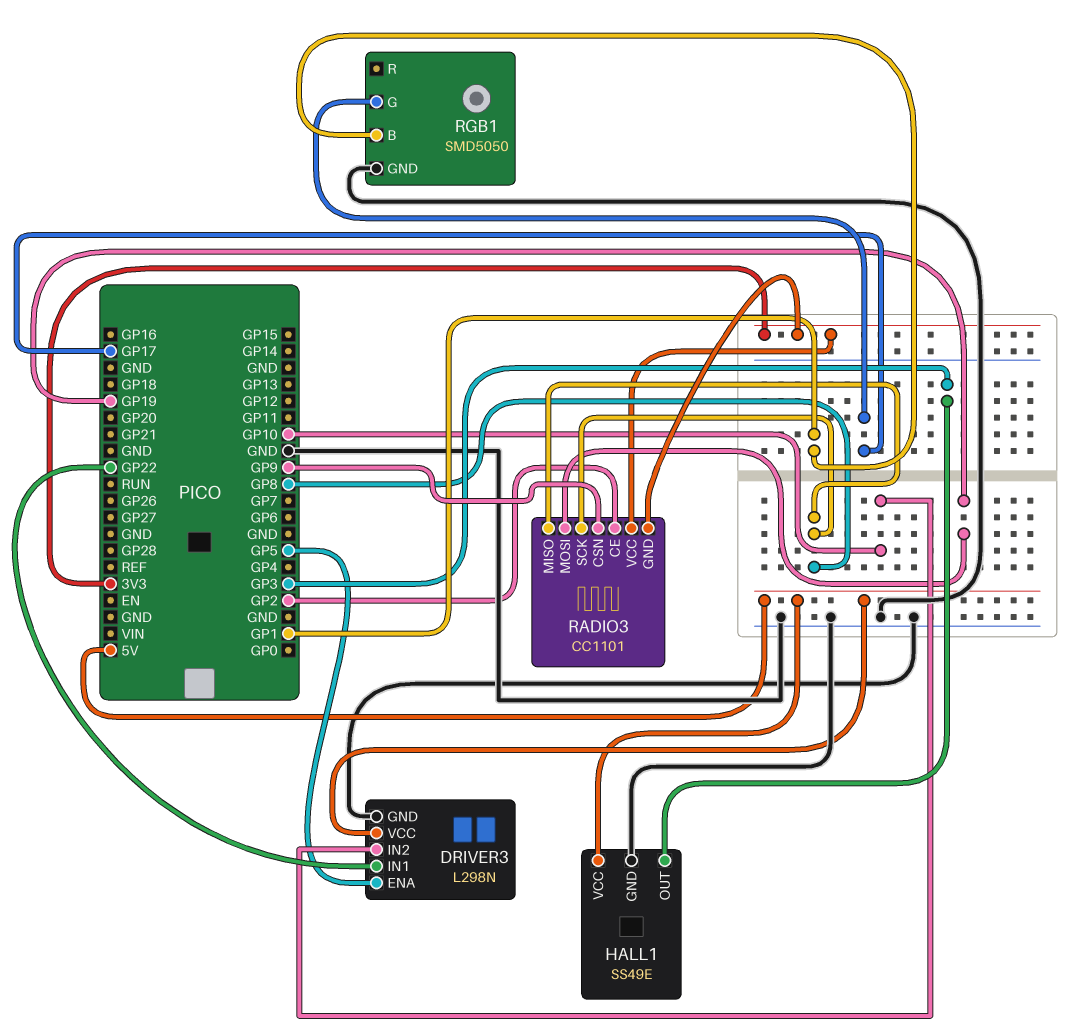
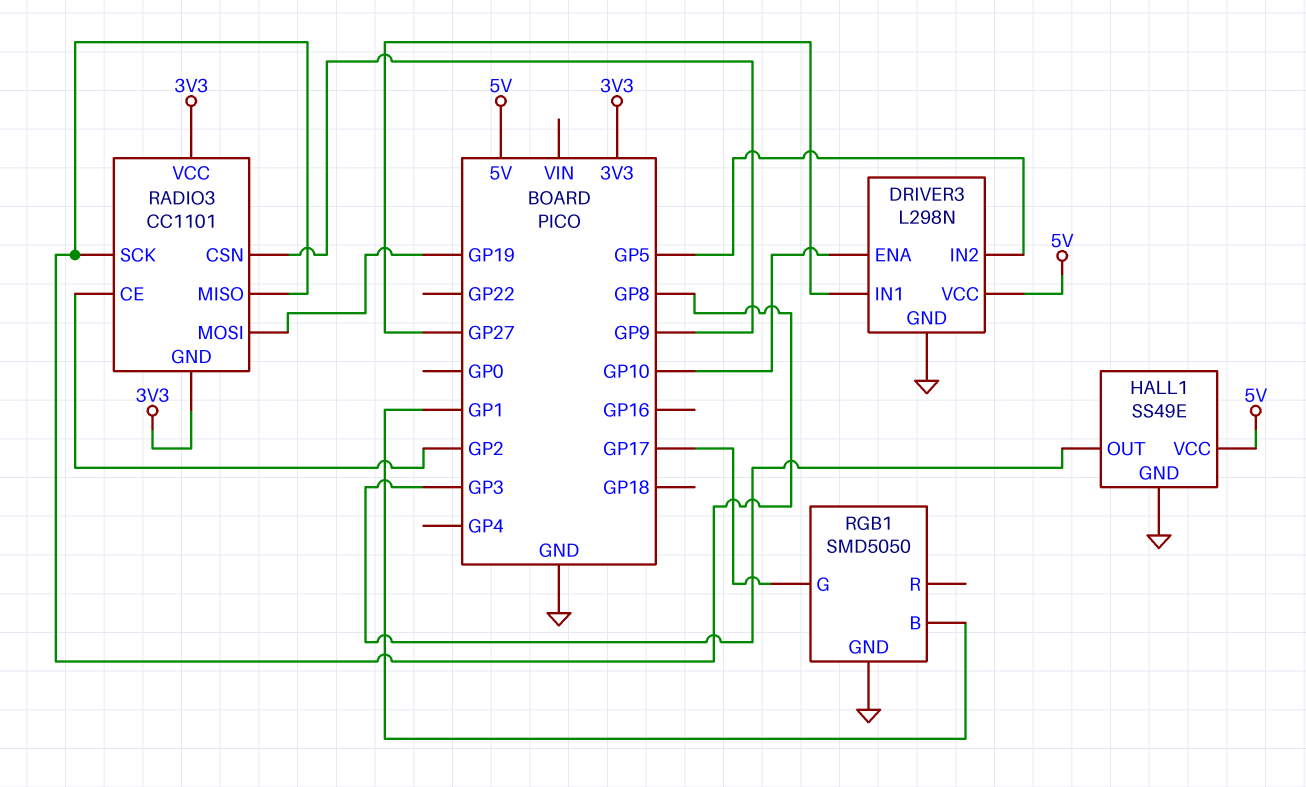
DRIVER3 pin ENA: GP5 -> GP10
DRIVER3 pin IN1: GP22 -> GP27
DRIVER3 pin IN2: GP10 -> GP5

